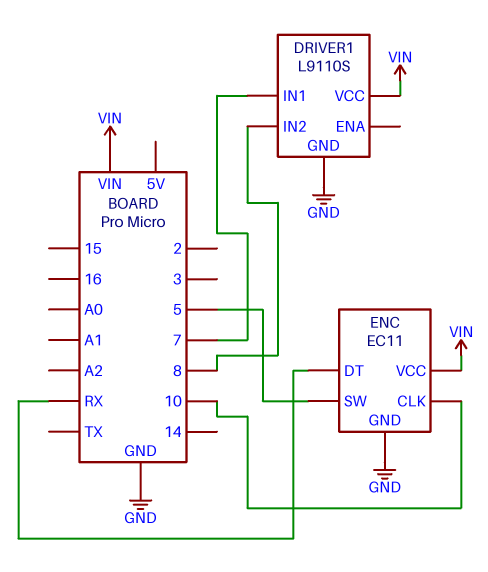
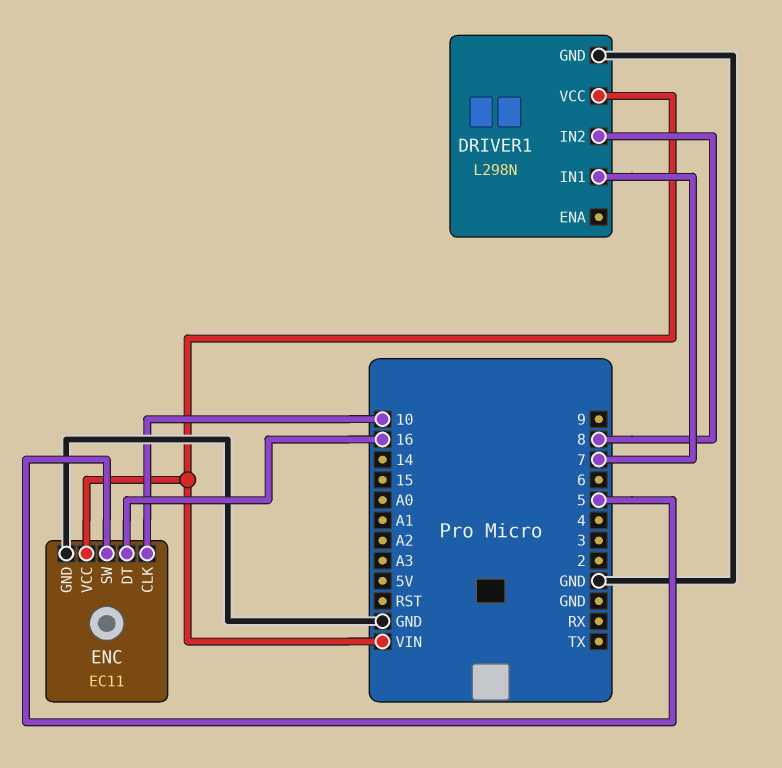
DRIVER1: L9110S -> L298N
ENC pin DT: RX -> 16

